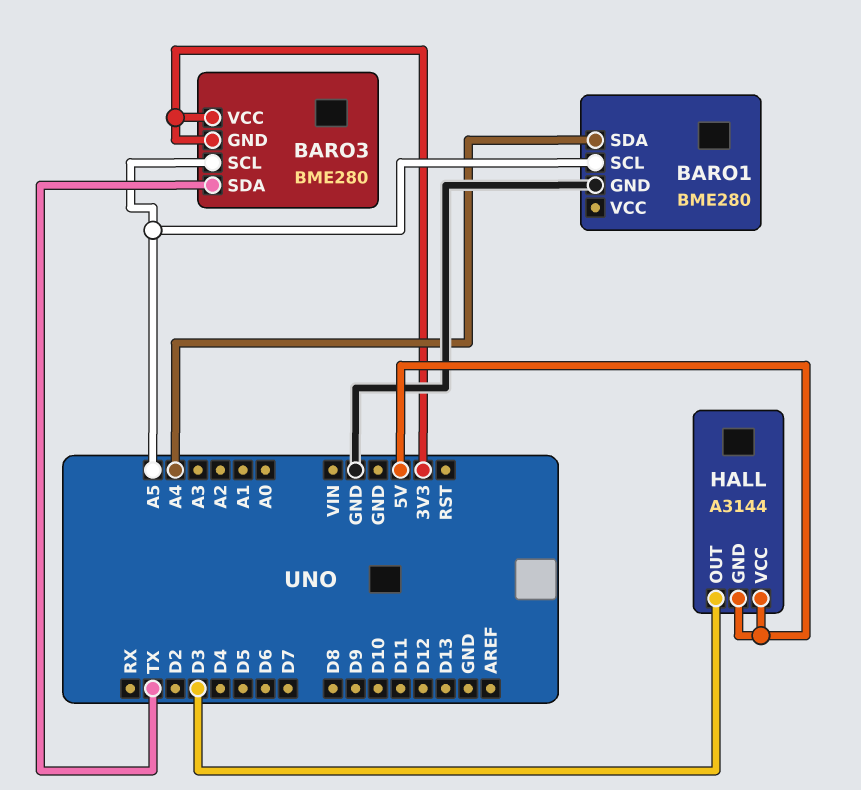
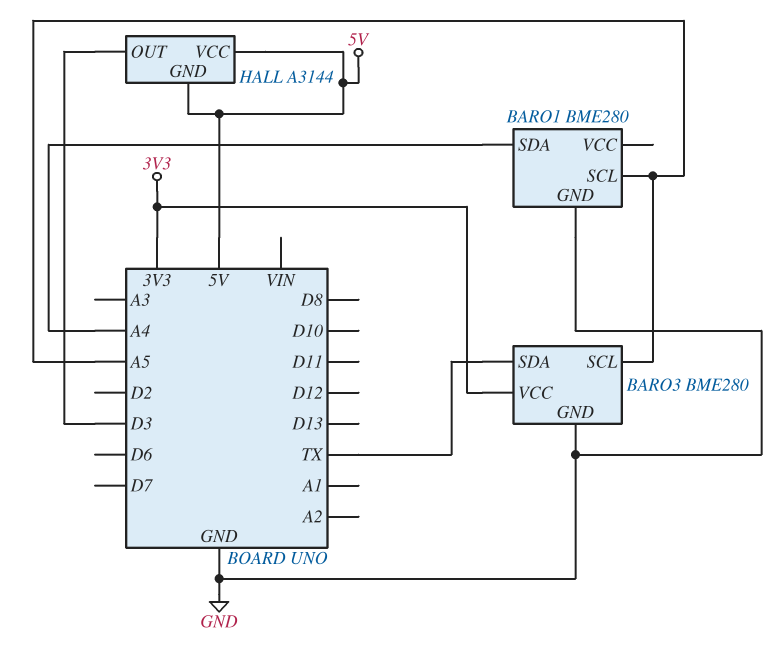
BARO3 pin GND: 3V3 -> GND

